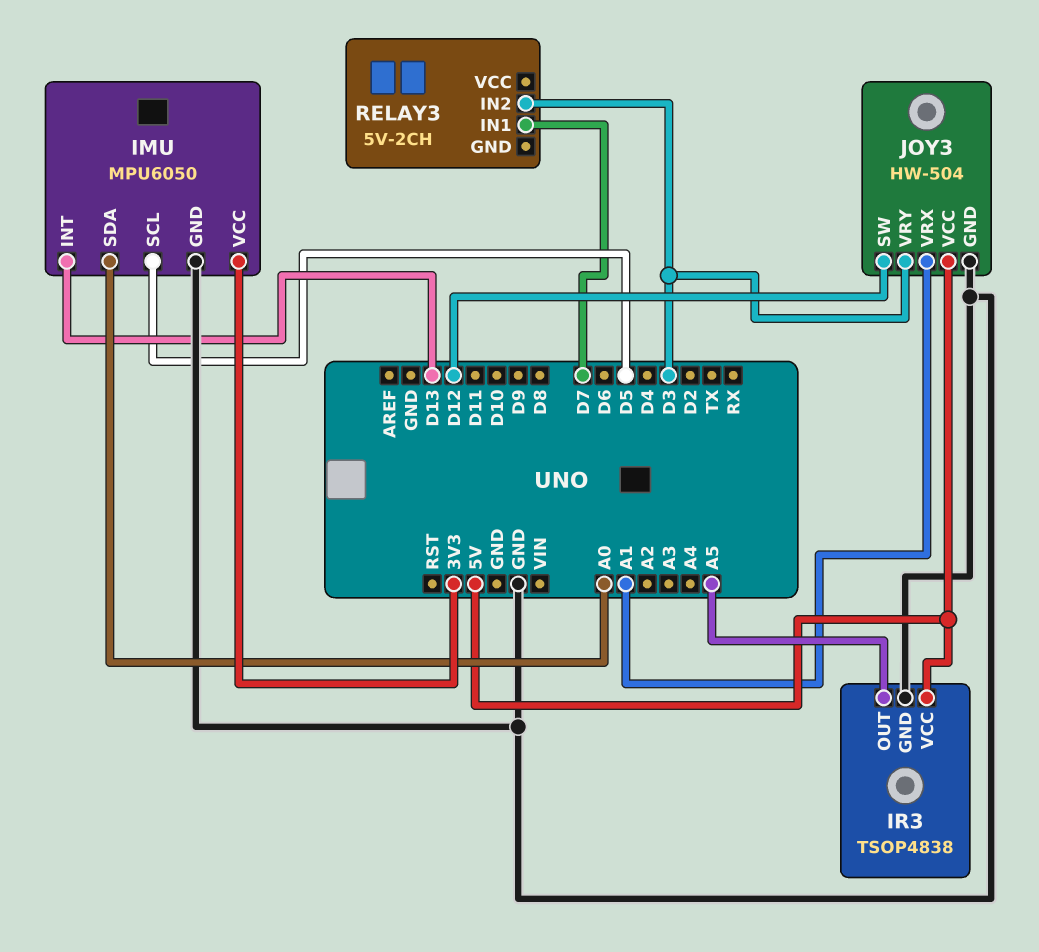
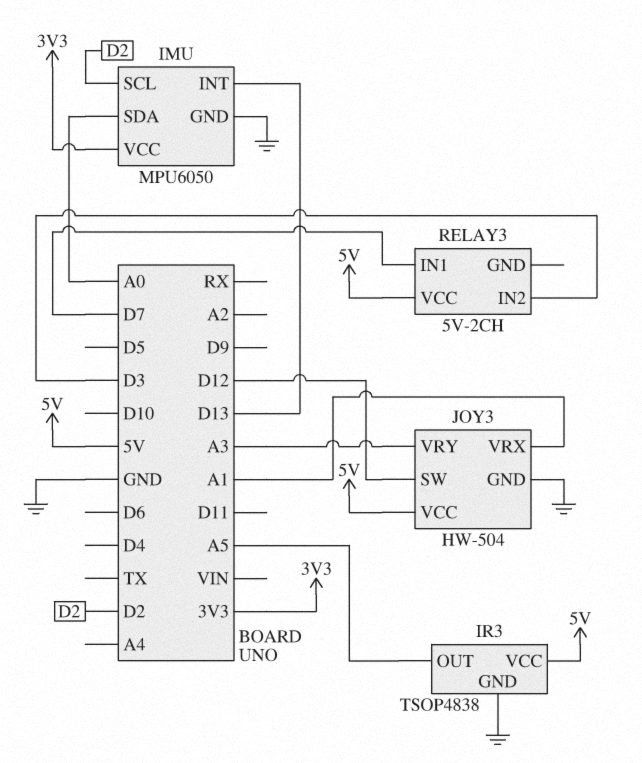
IMU pin SCL: D5 -> D2
JOY3 pin VRY: D3 -> A3
RELAY3 pin VCC: none -> 5V

